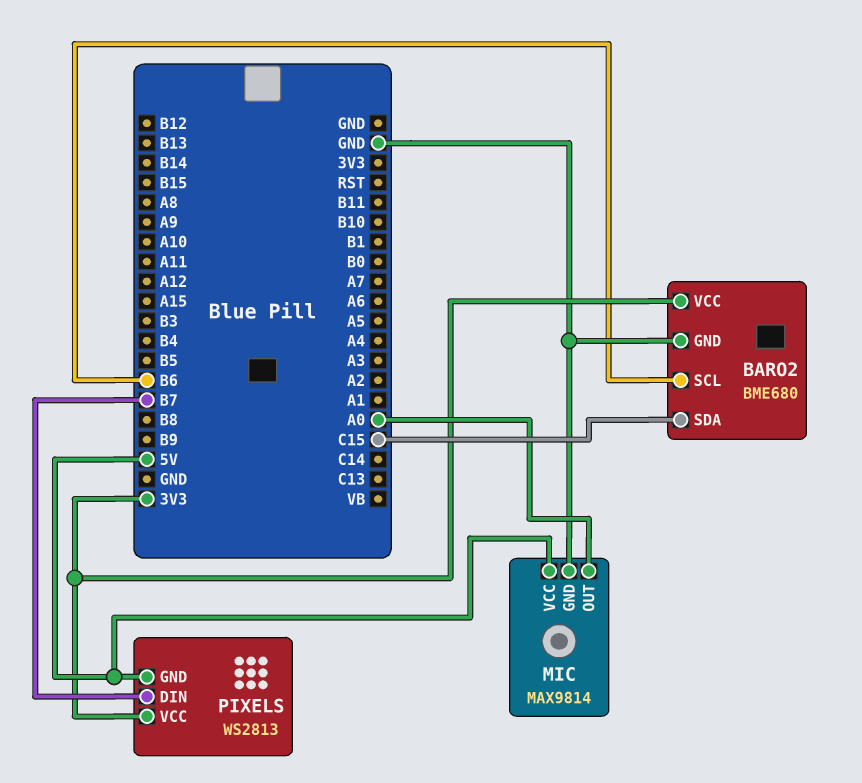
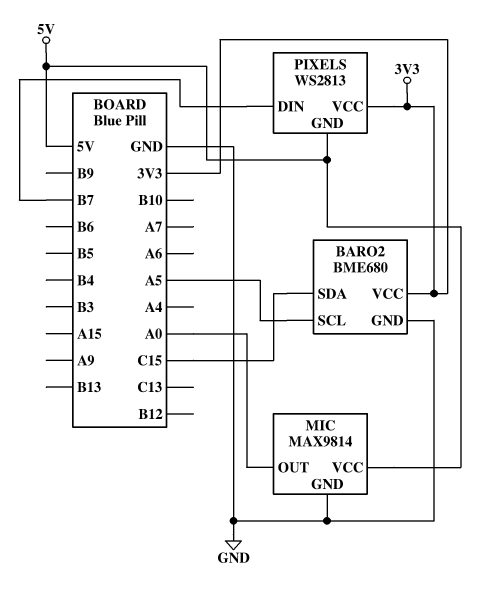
BARO2 pin SCL: B6 -> A5

